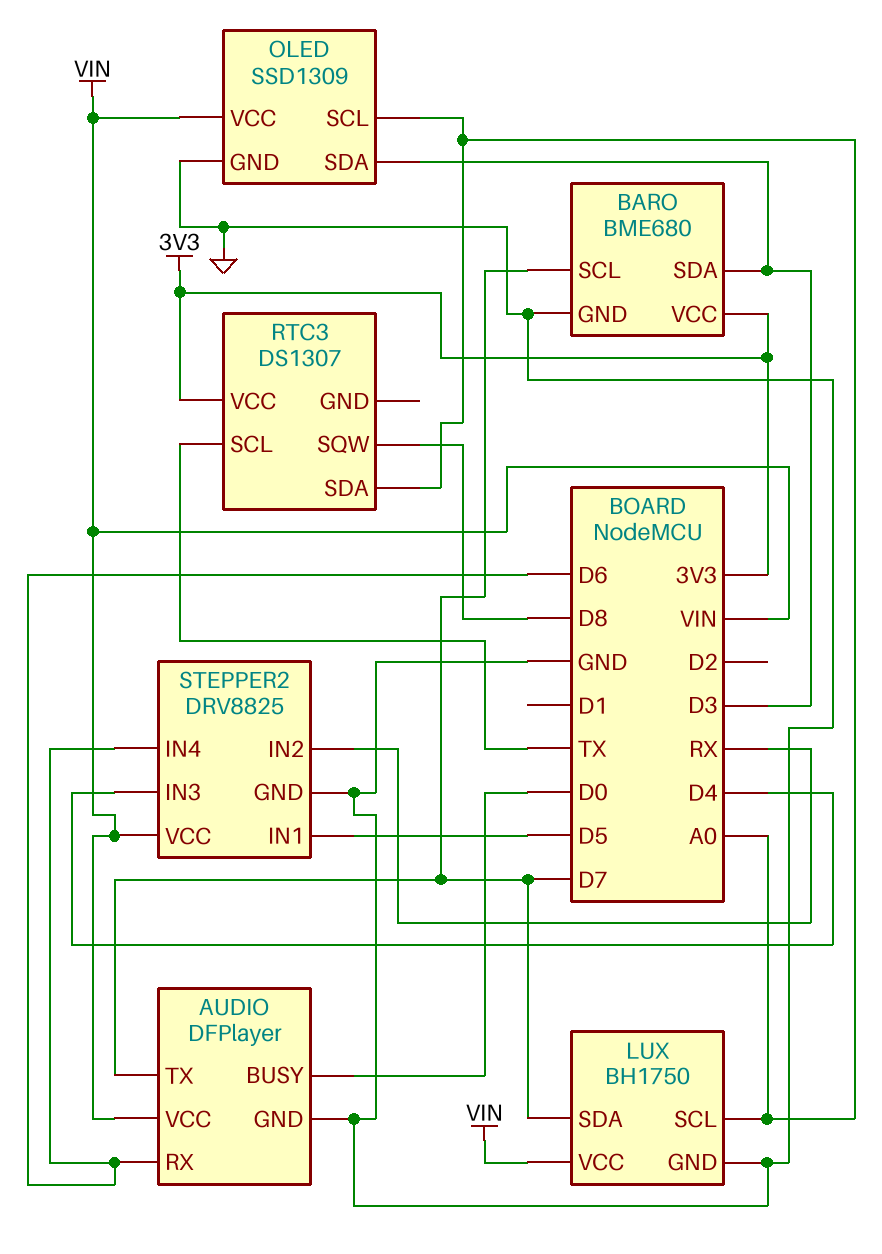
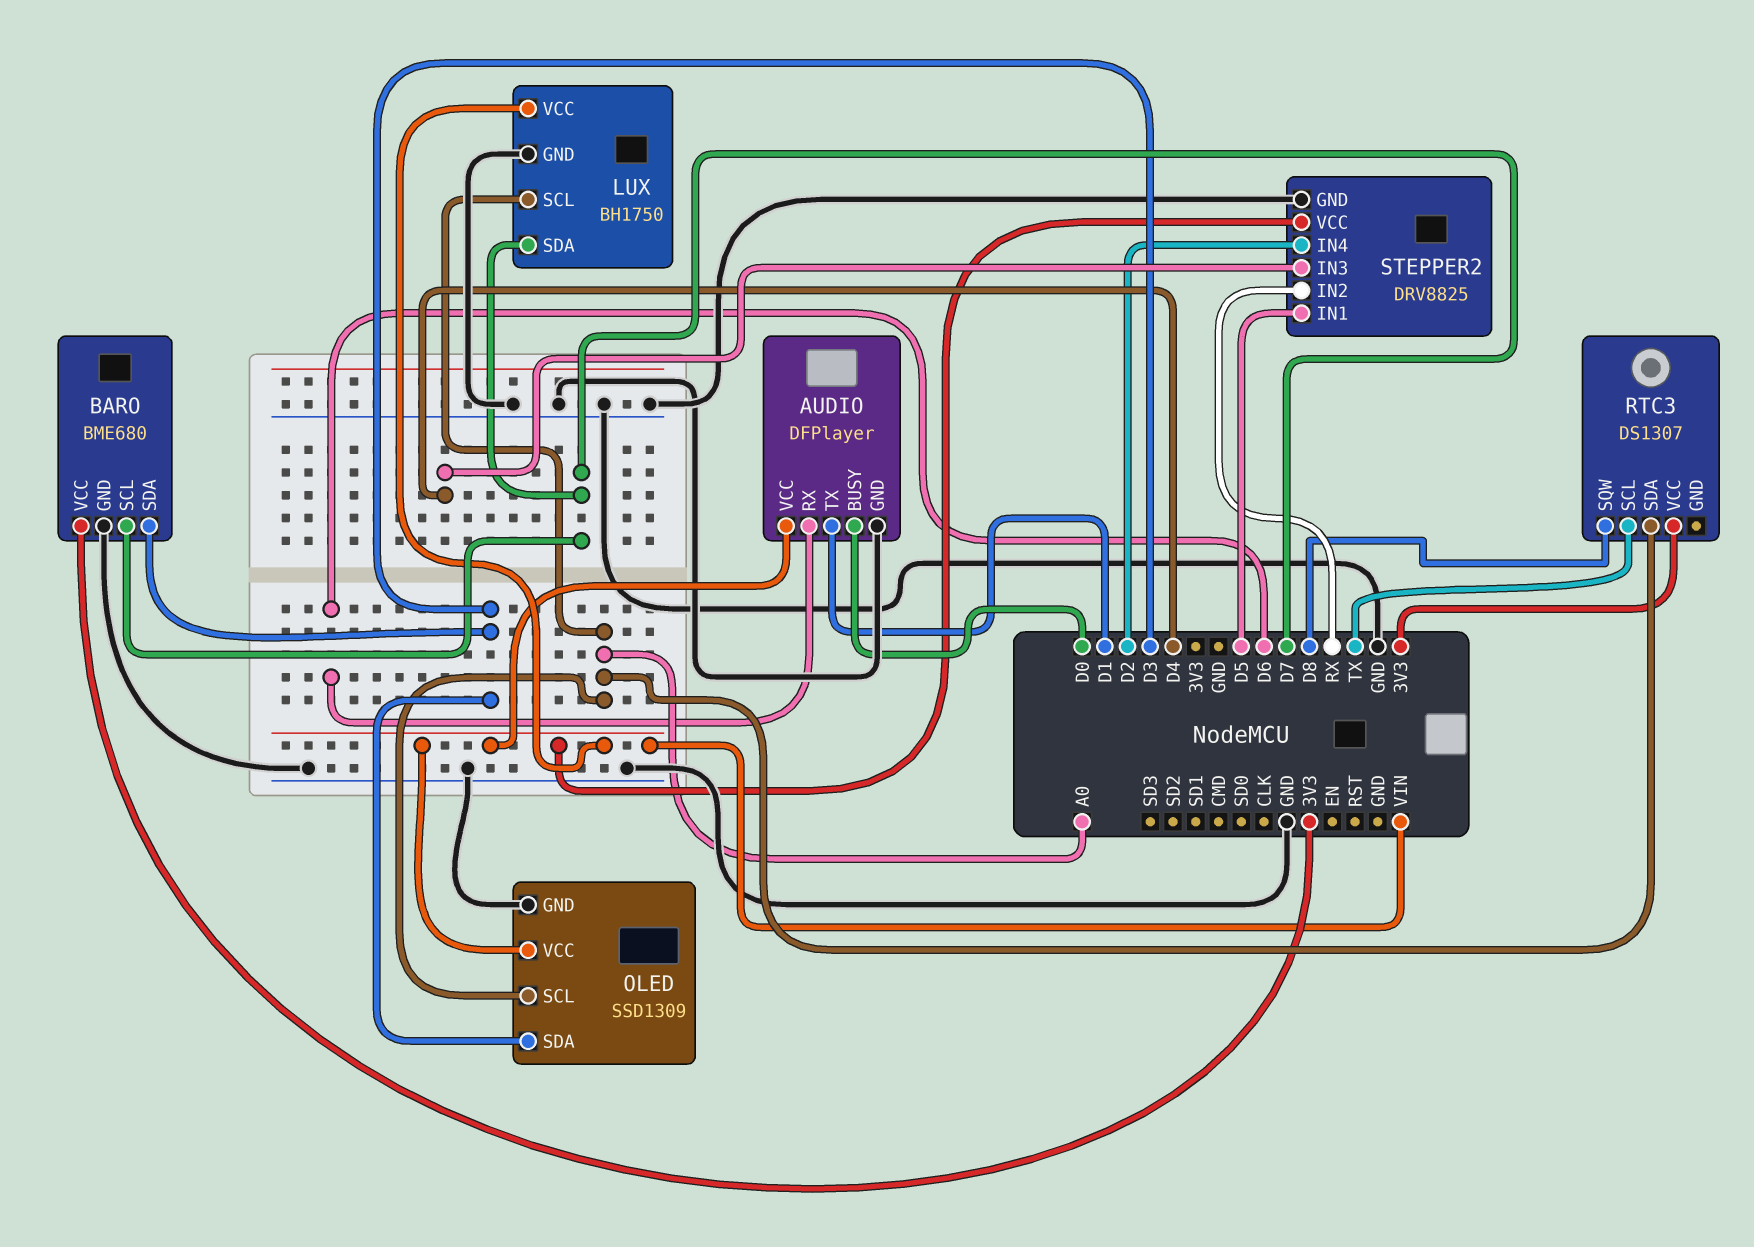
AUDIO pin TX: D7 -> D1
STEPPER2 pin IN4: D6 -> D2

